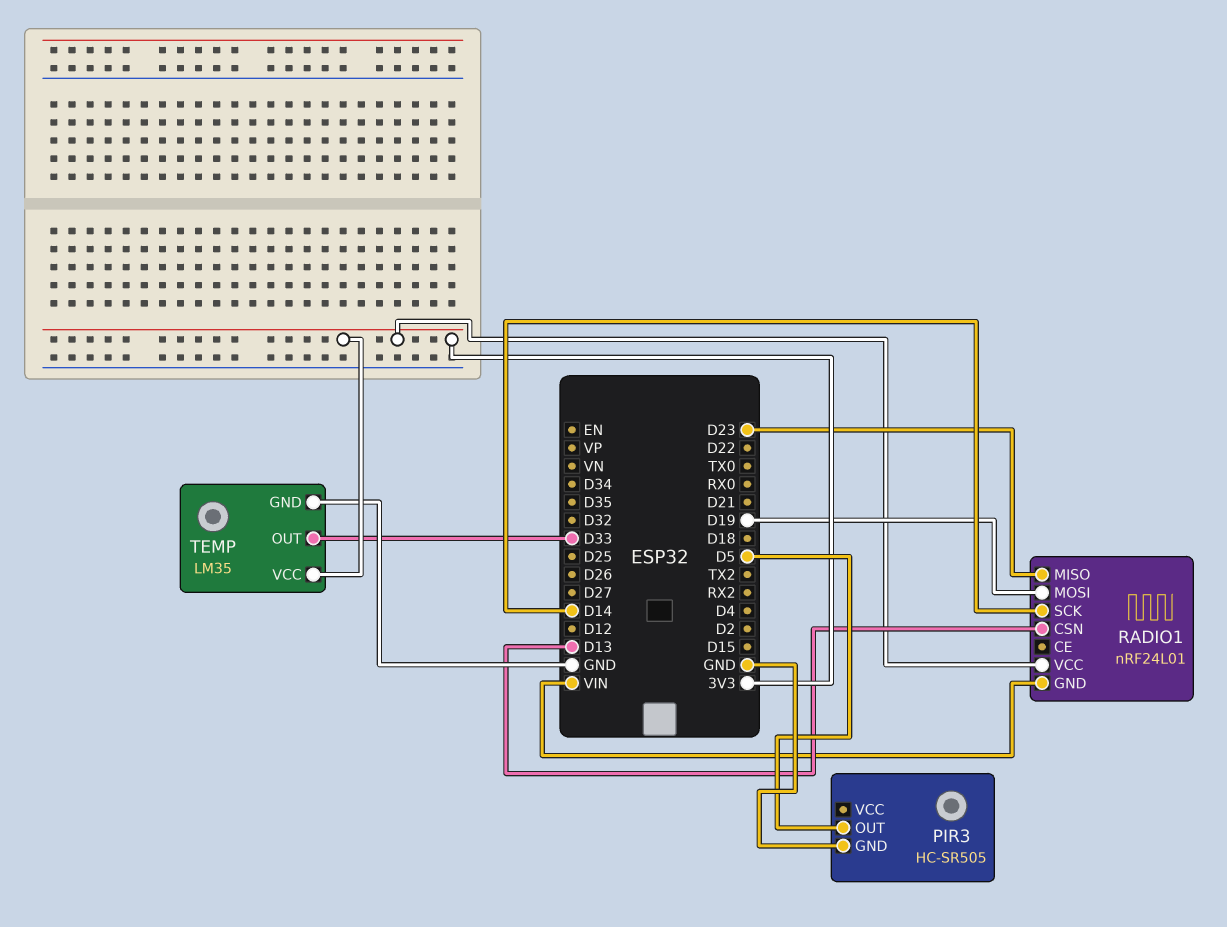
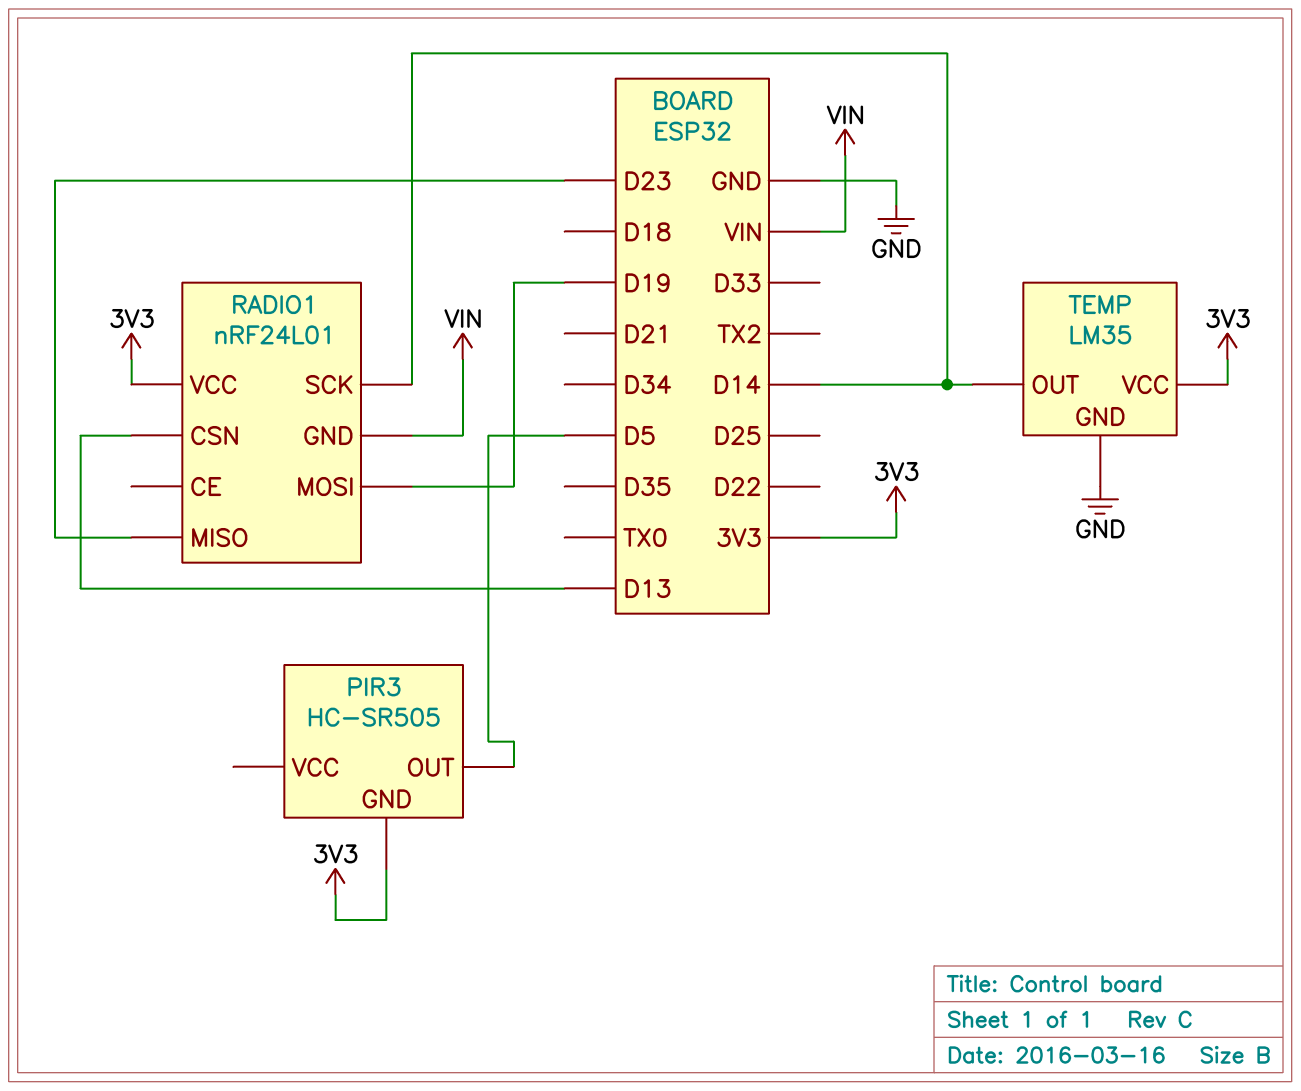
PIR3 pin GND: GND -> 3V3
TEMP pin OUT: D33 -> D14

